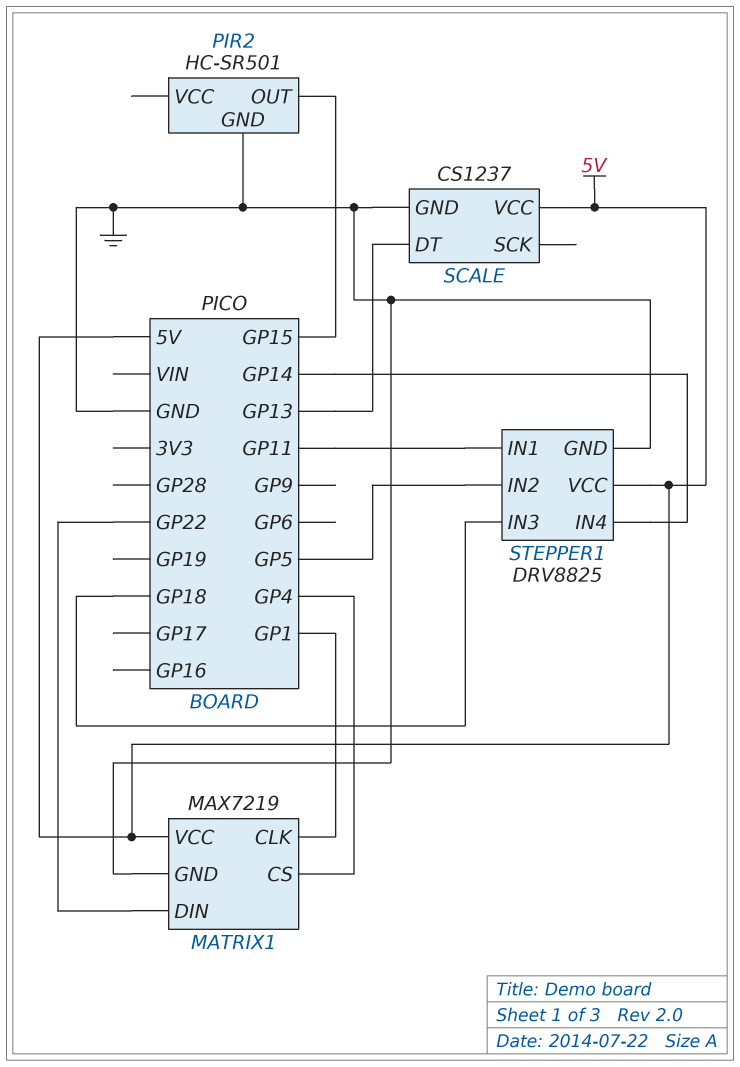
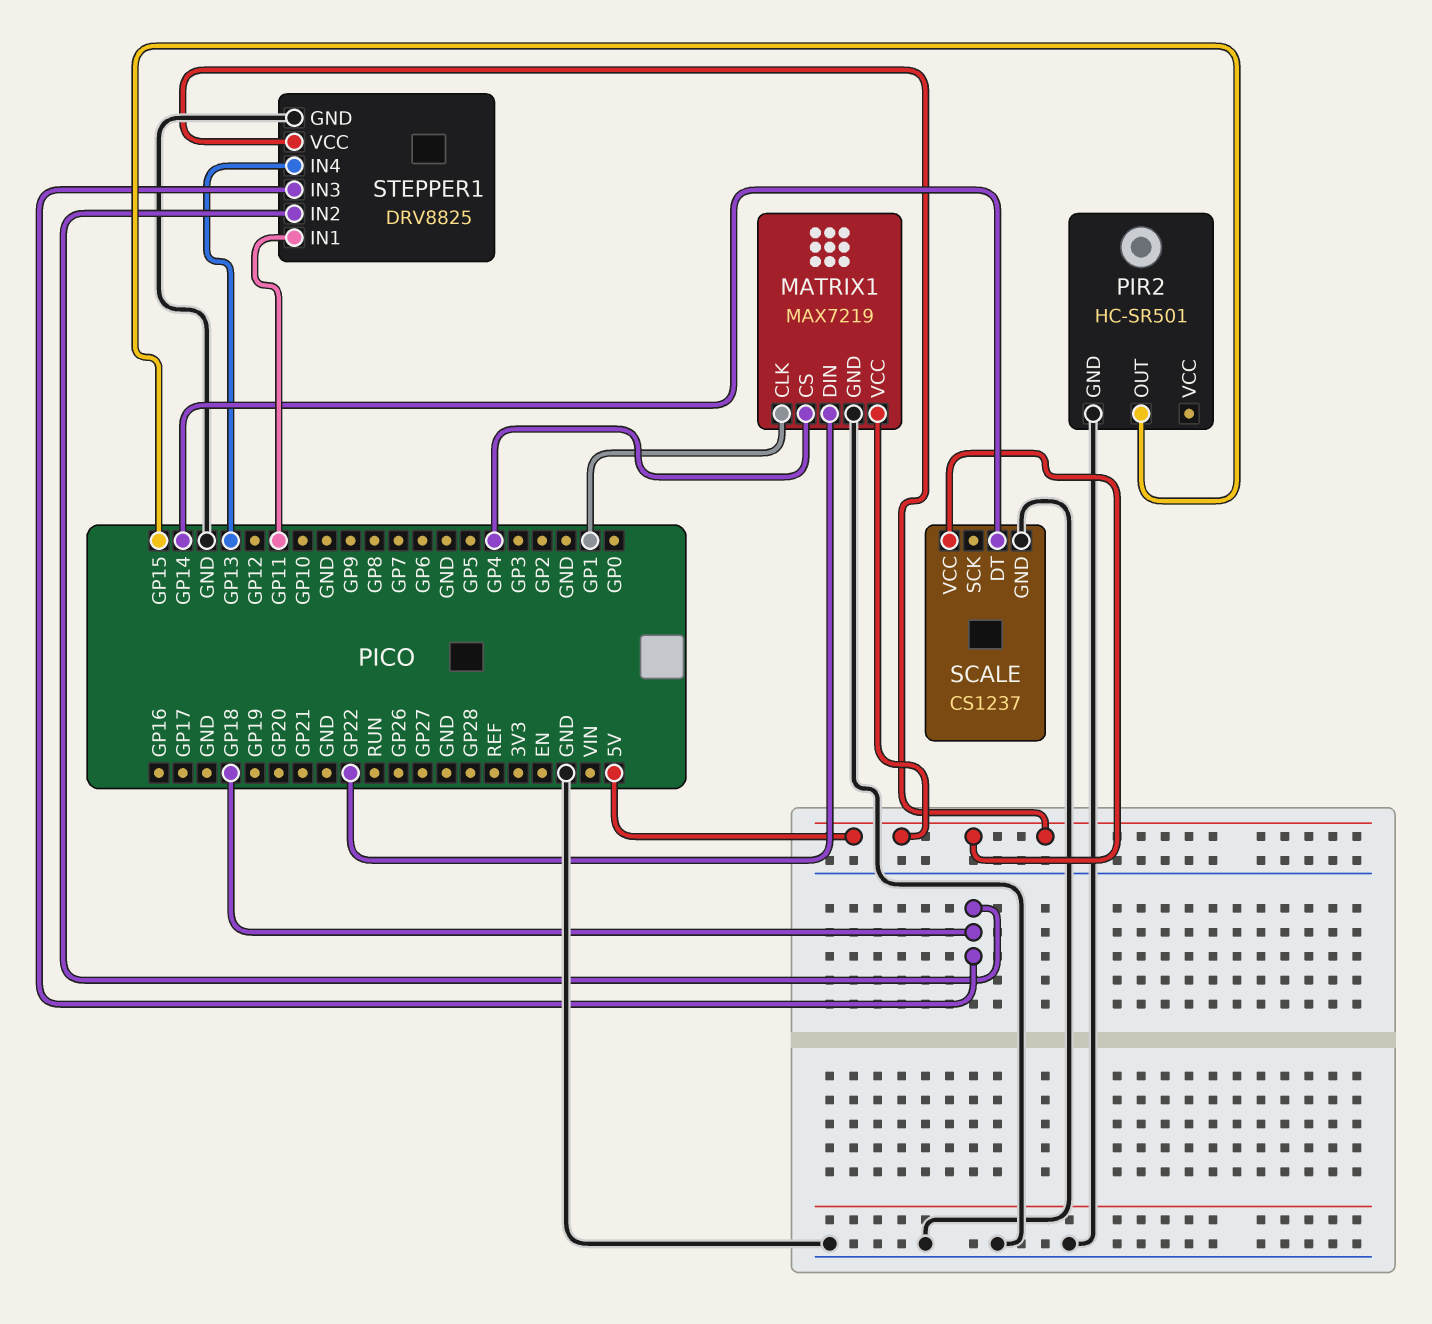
SCALE pin DT: GP13 -> GP14
STEPPER1 pin IN2: GP5 -> GP18
STEPPER1 pin IN4: GP14 -> GP13

